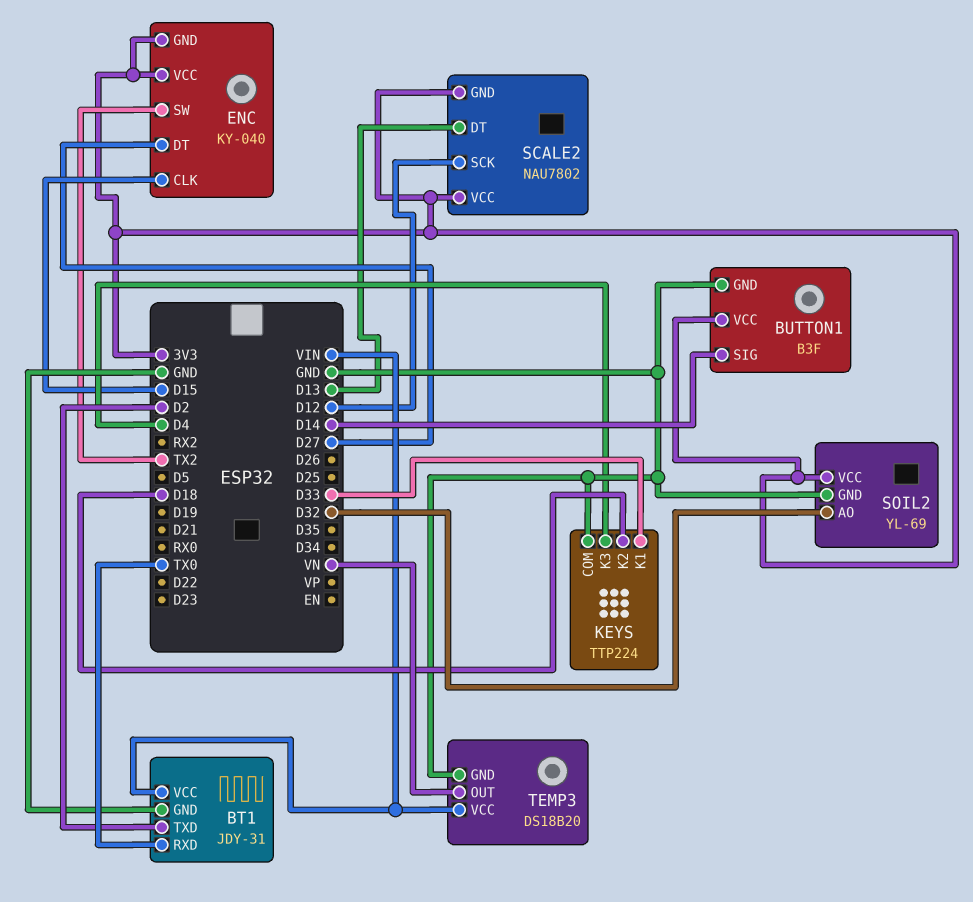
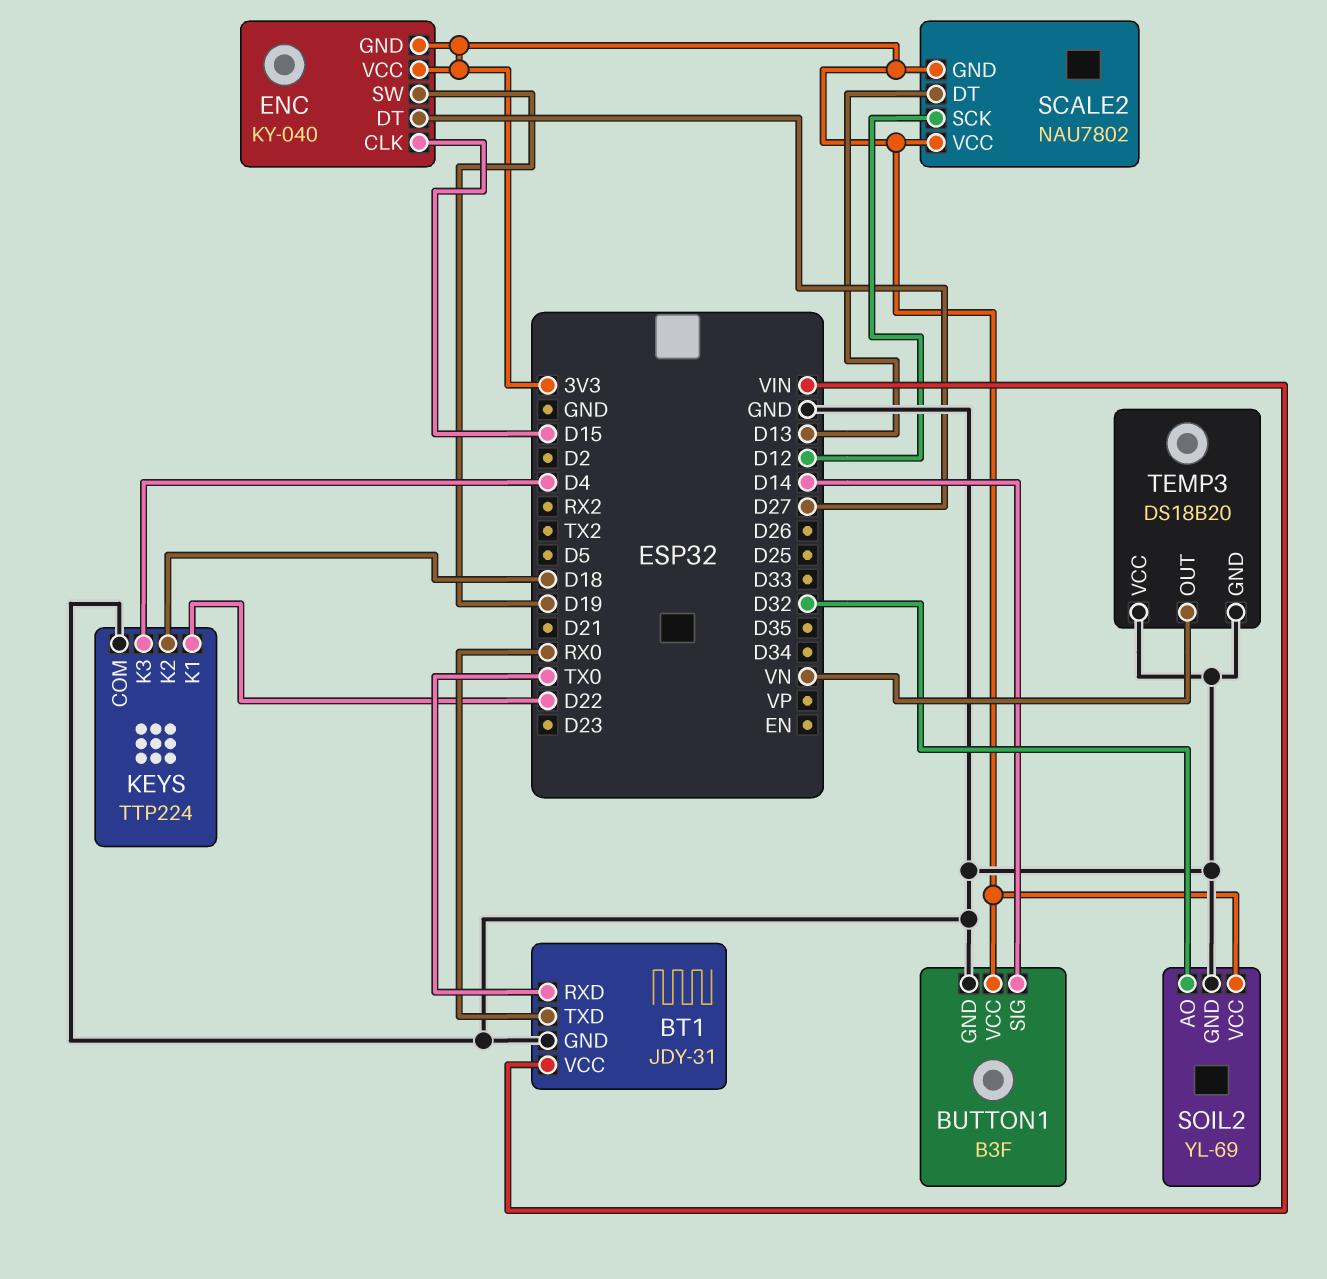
BT1 pin TXD: D2 -> RX0
ENC pin SW: TX2 -> D19
KEYS pin K1: D33 -> D22
TEMP3 pin VCC: VIN -> GND

